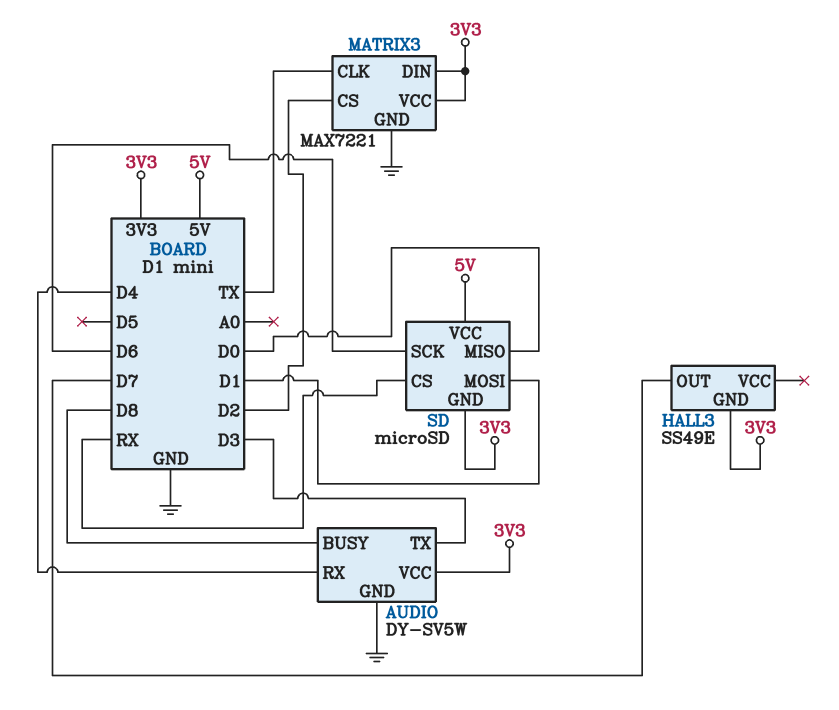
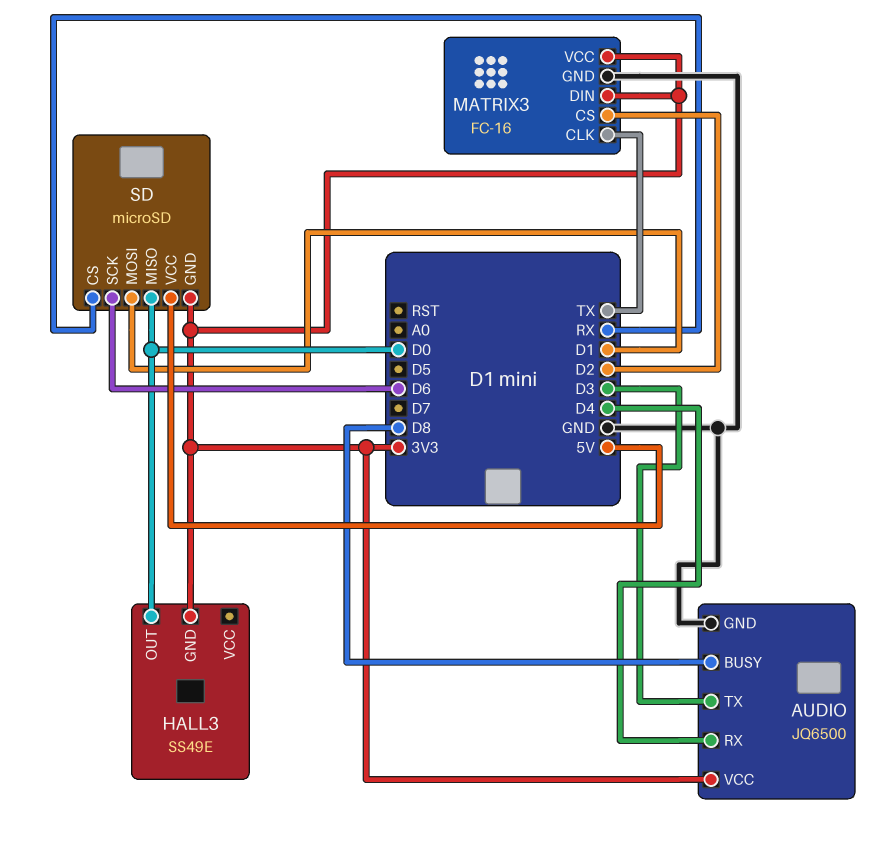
AUDIO: DY-SV5W -> JQ6500
HALL3 pin OUT: D7 -> D0
MATRIX3: MAX7221 -> FC-16

